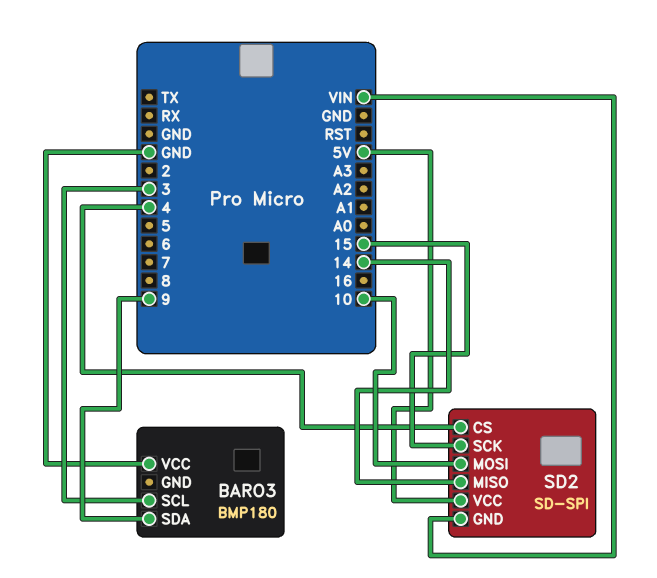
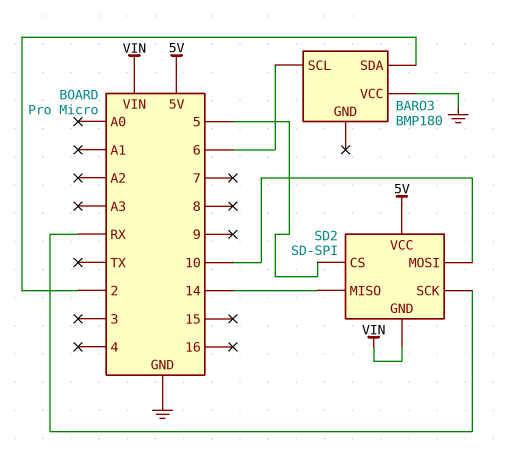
BARO3 pin SCL: 3 -> 6
BARO3 pin SDA: 9 -> 2
SD2 pin CS: 4 -> 5
SD2 pin SCK: 15 -> RX

